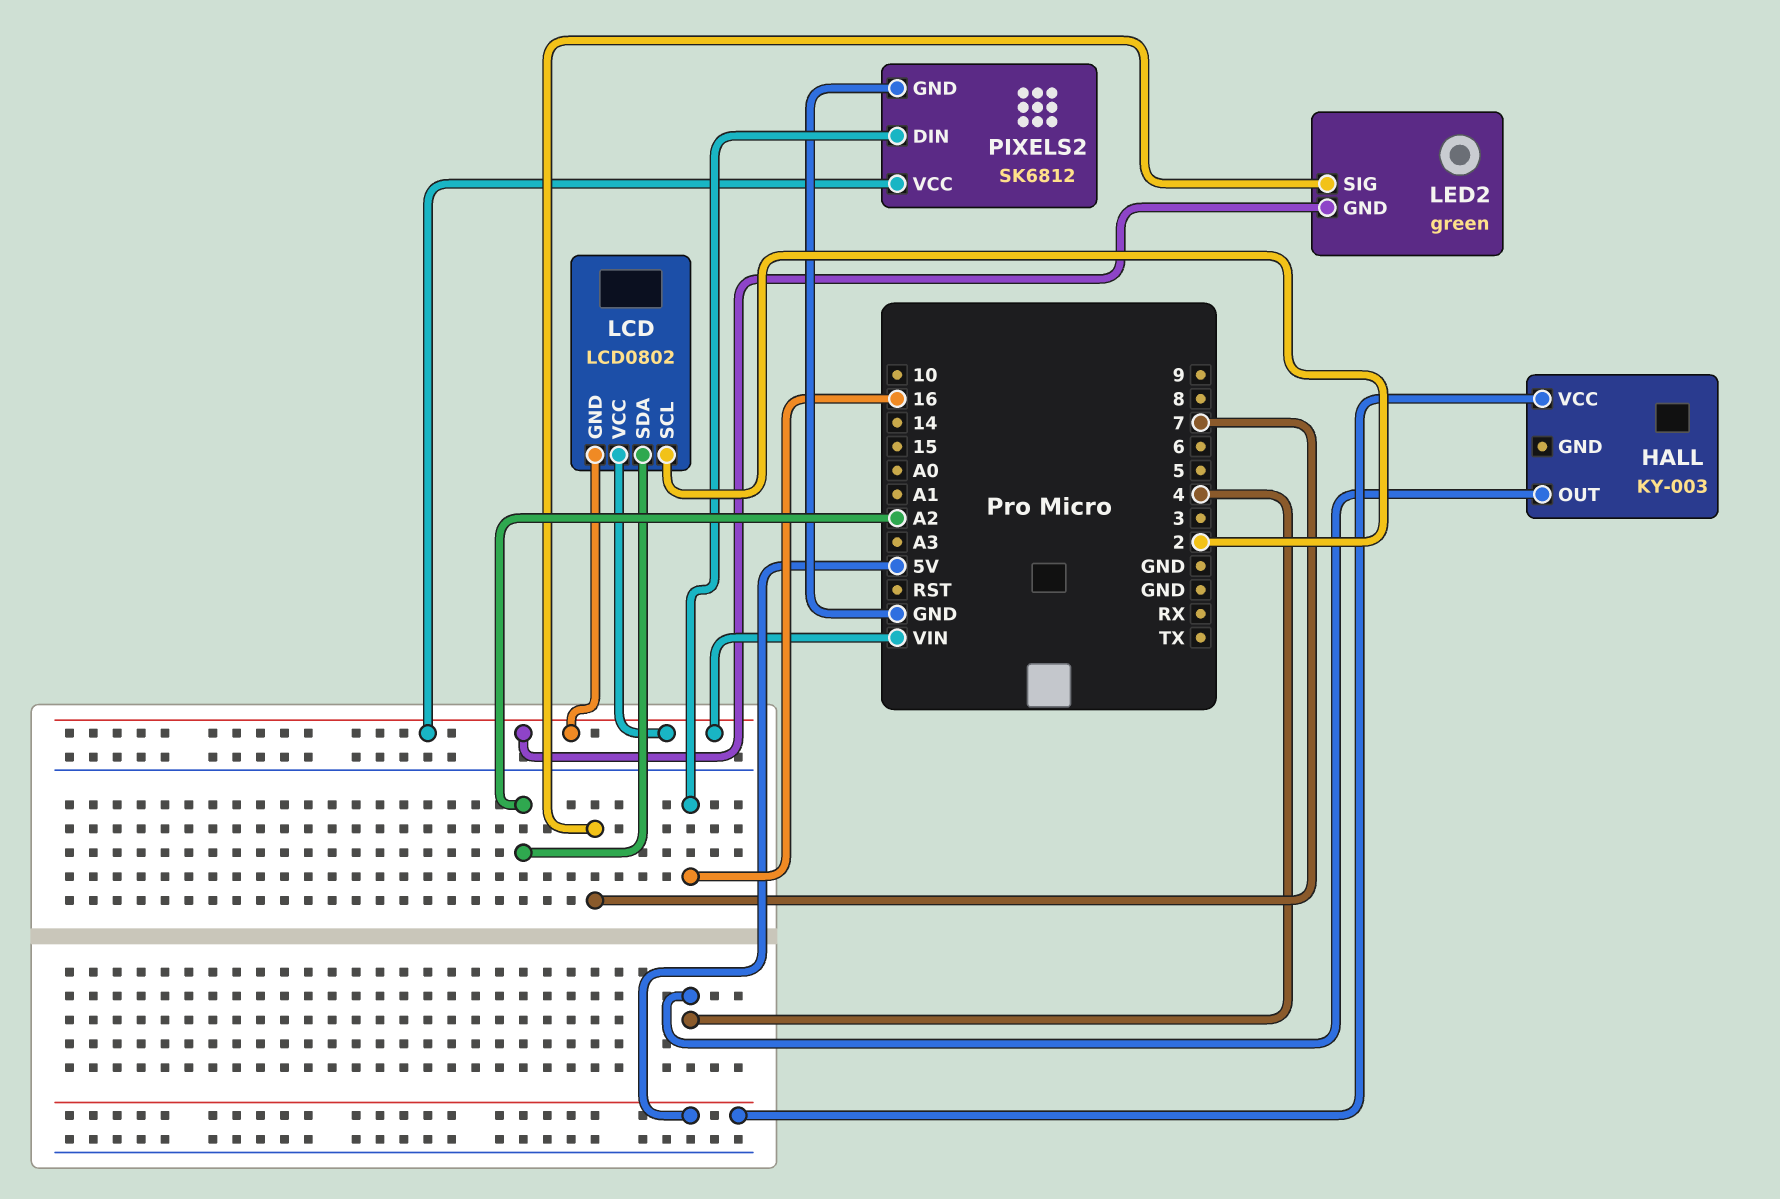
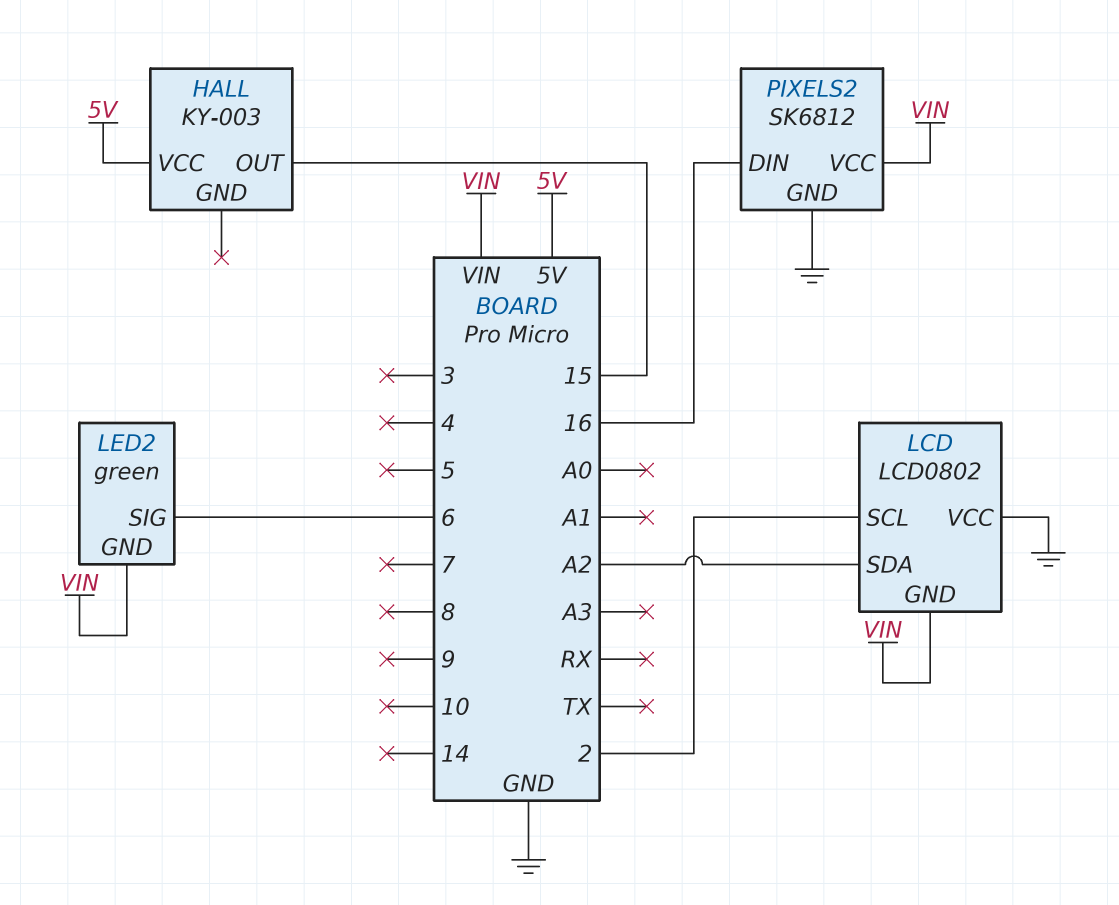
HALL pin OUT: 4 -> 15
LCD pin VCC: VIN -> GND
LED2 pin SIG: 7 -> 6

